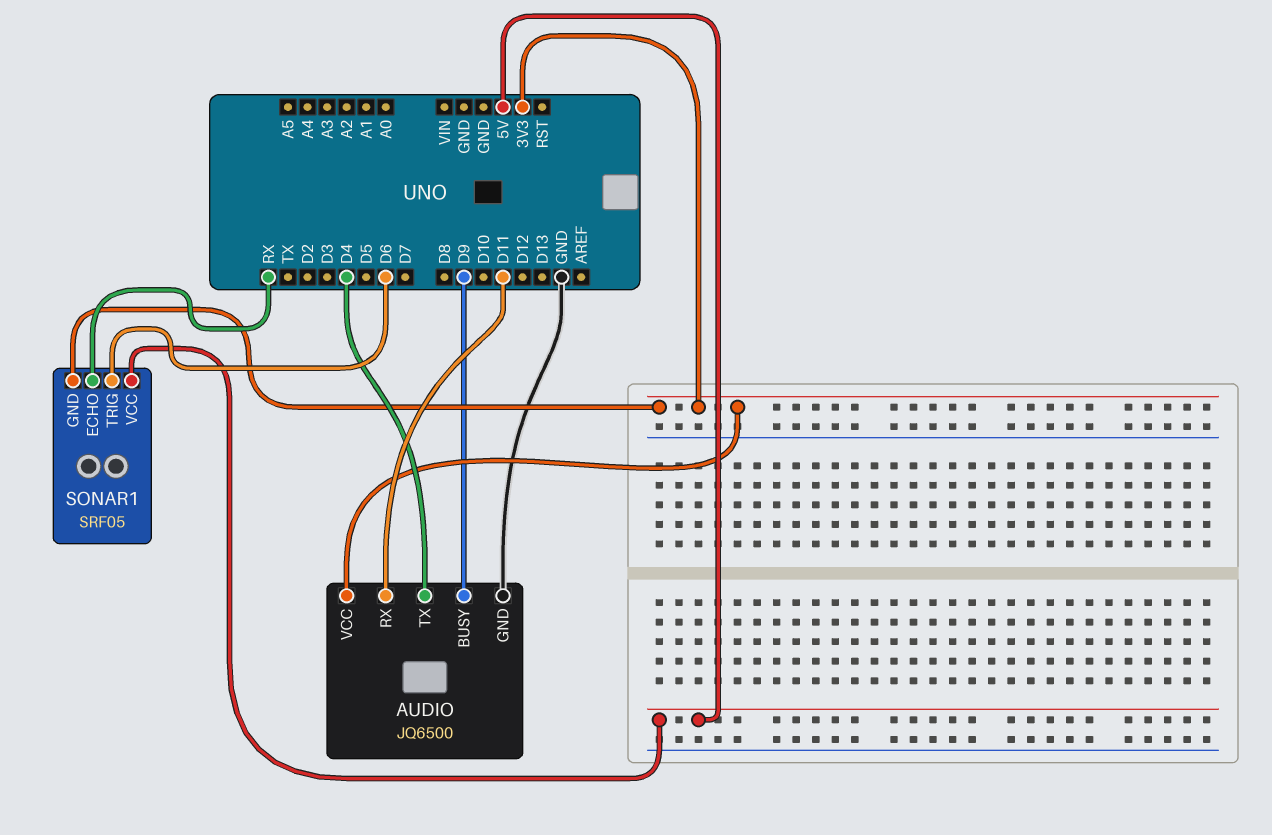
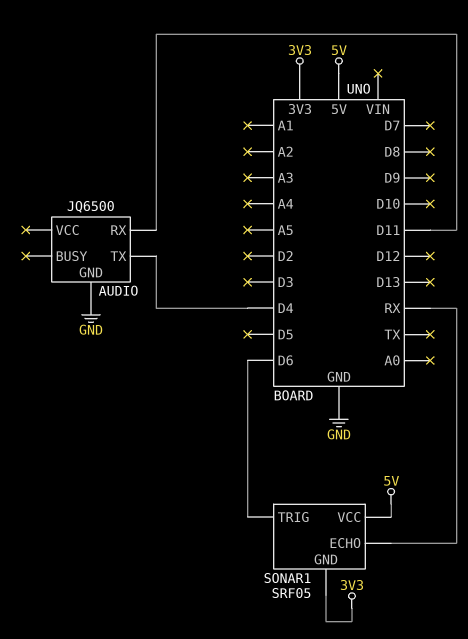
AUDIO pin BUSY: D9 -> none
AUDIO pin VCC: 3V3 -> none

